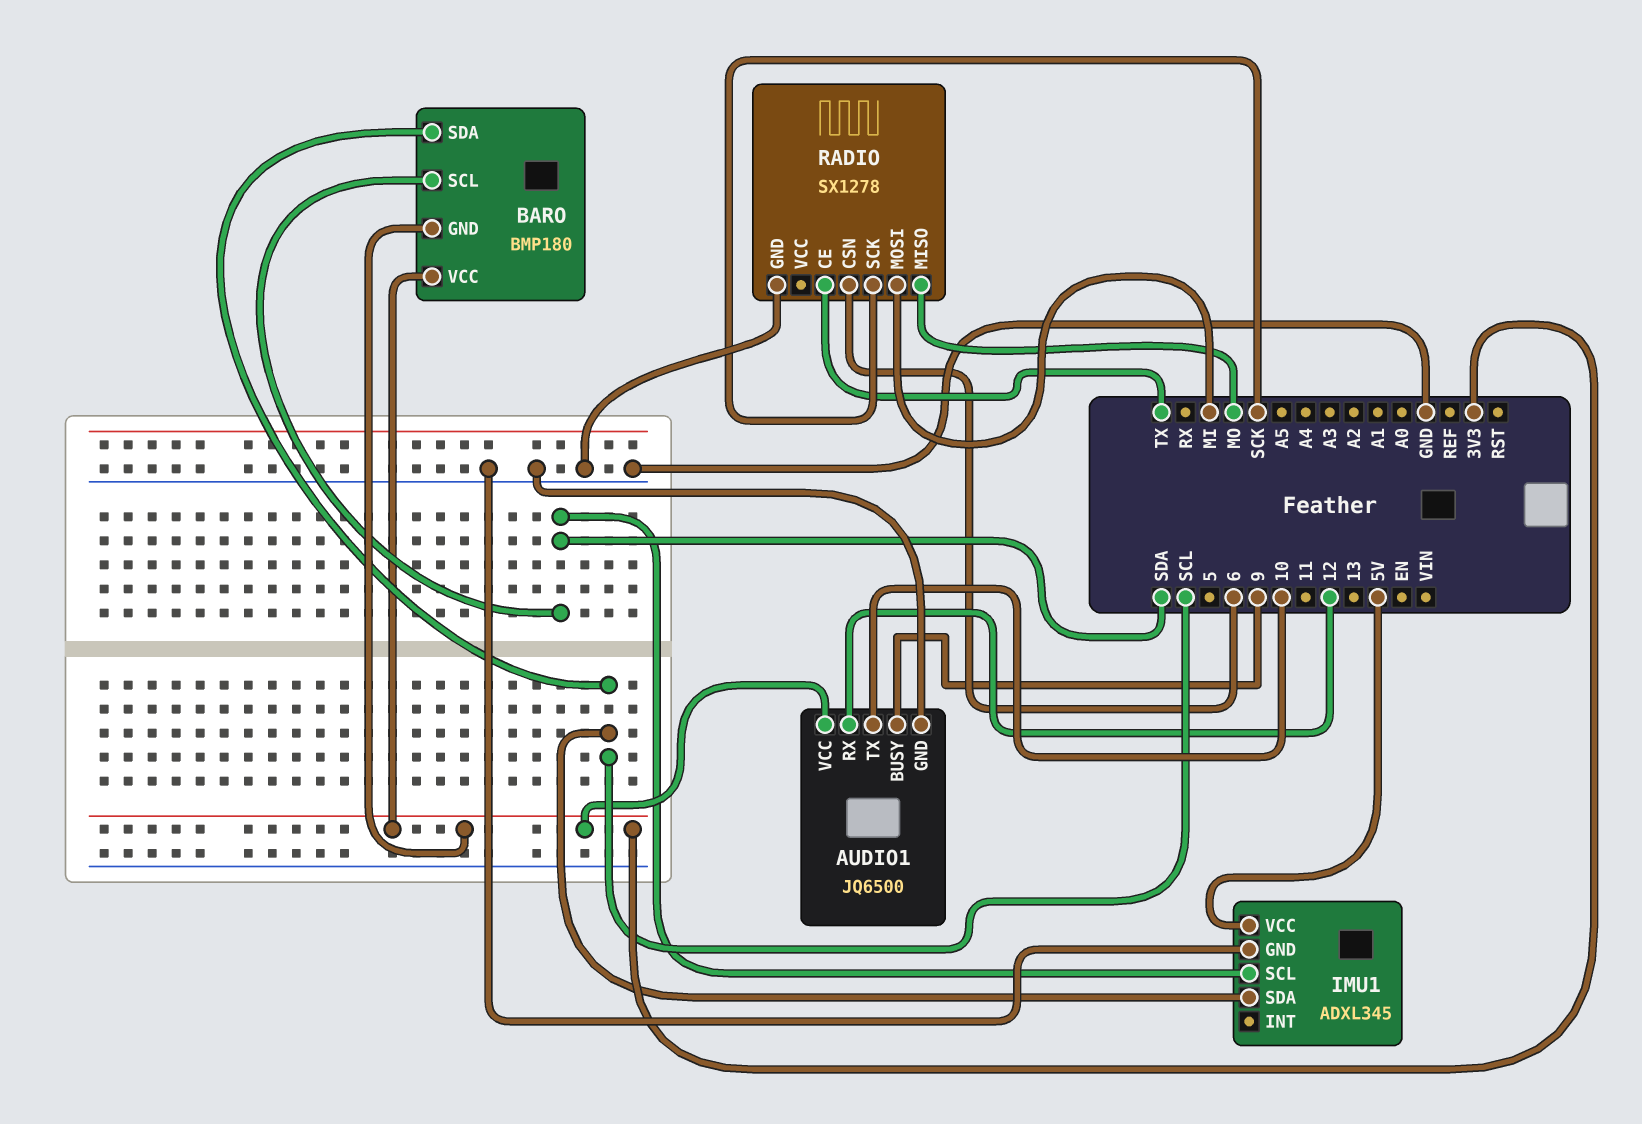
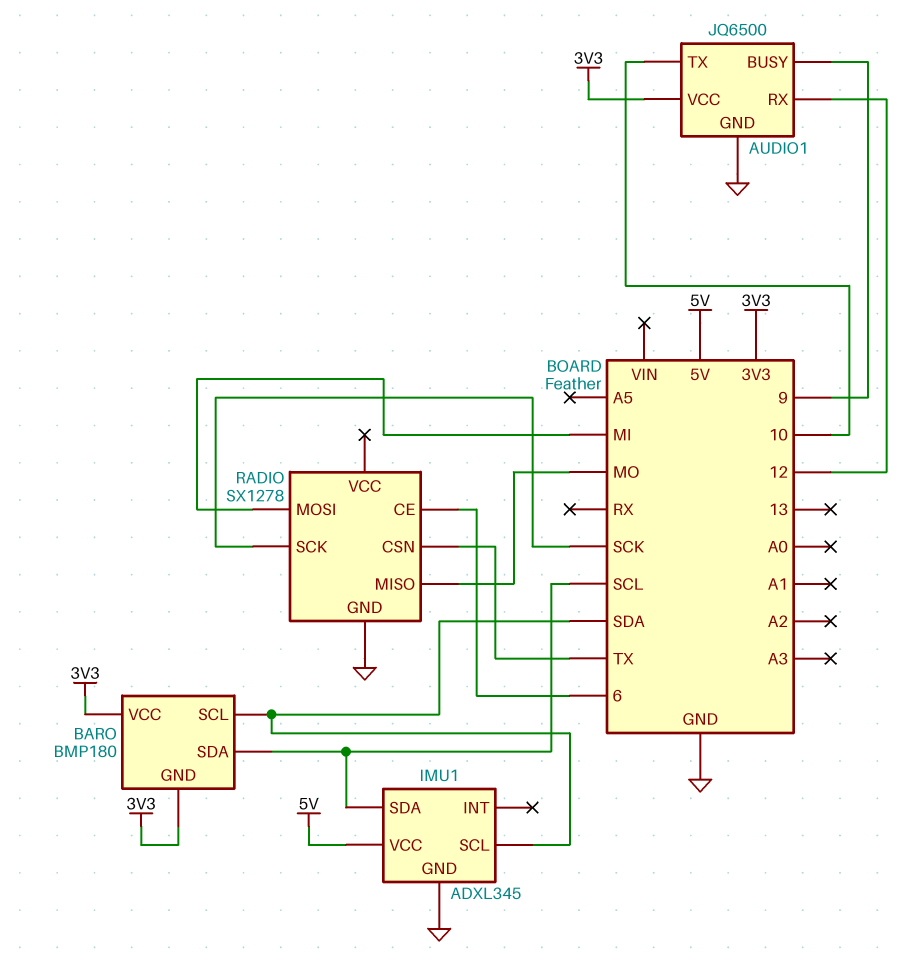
RADIO pin CE: TX -> 6
RADIO pin CSN: 6 -> TX

